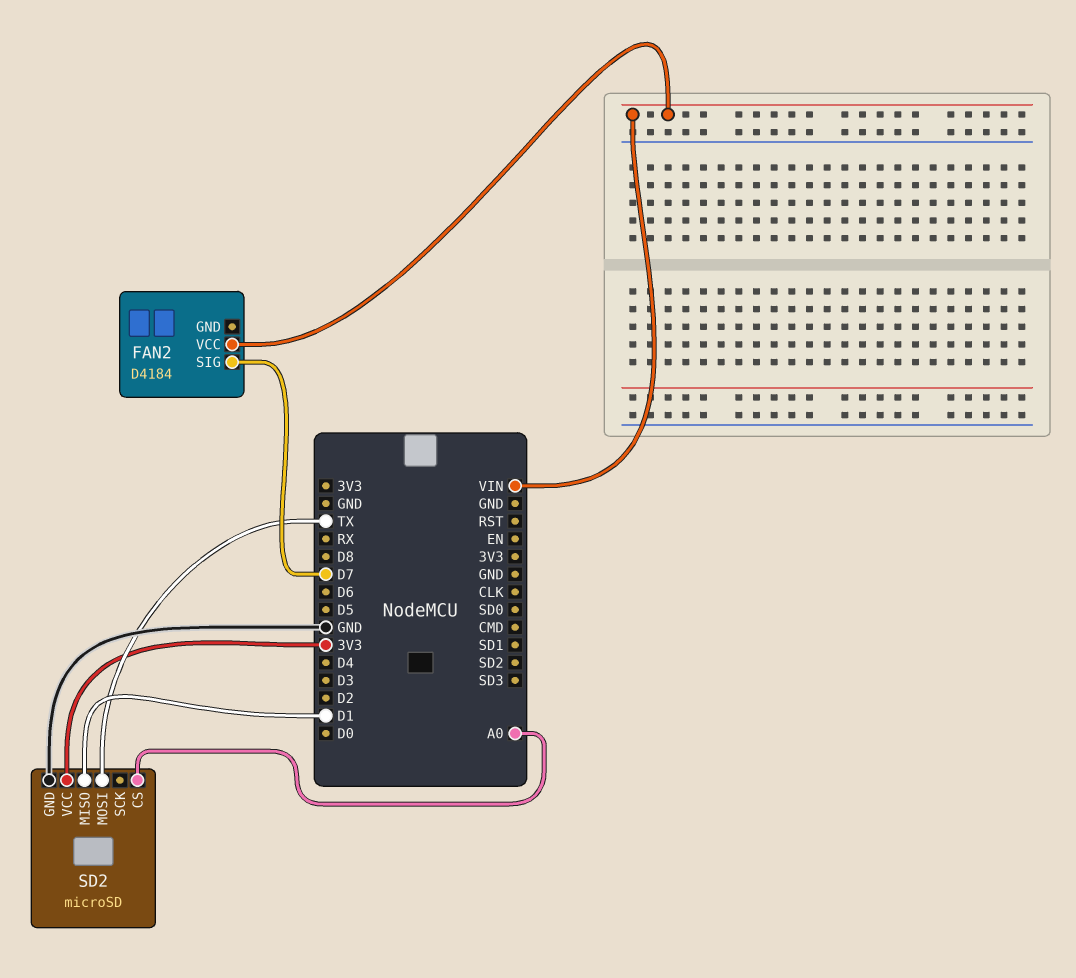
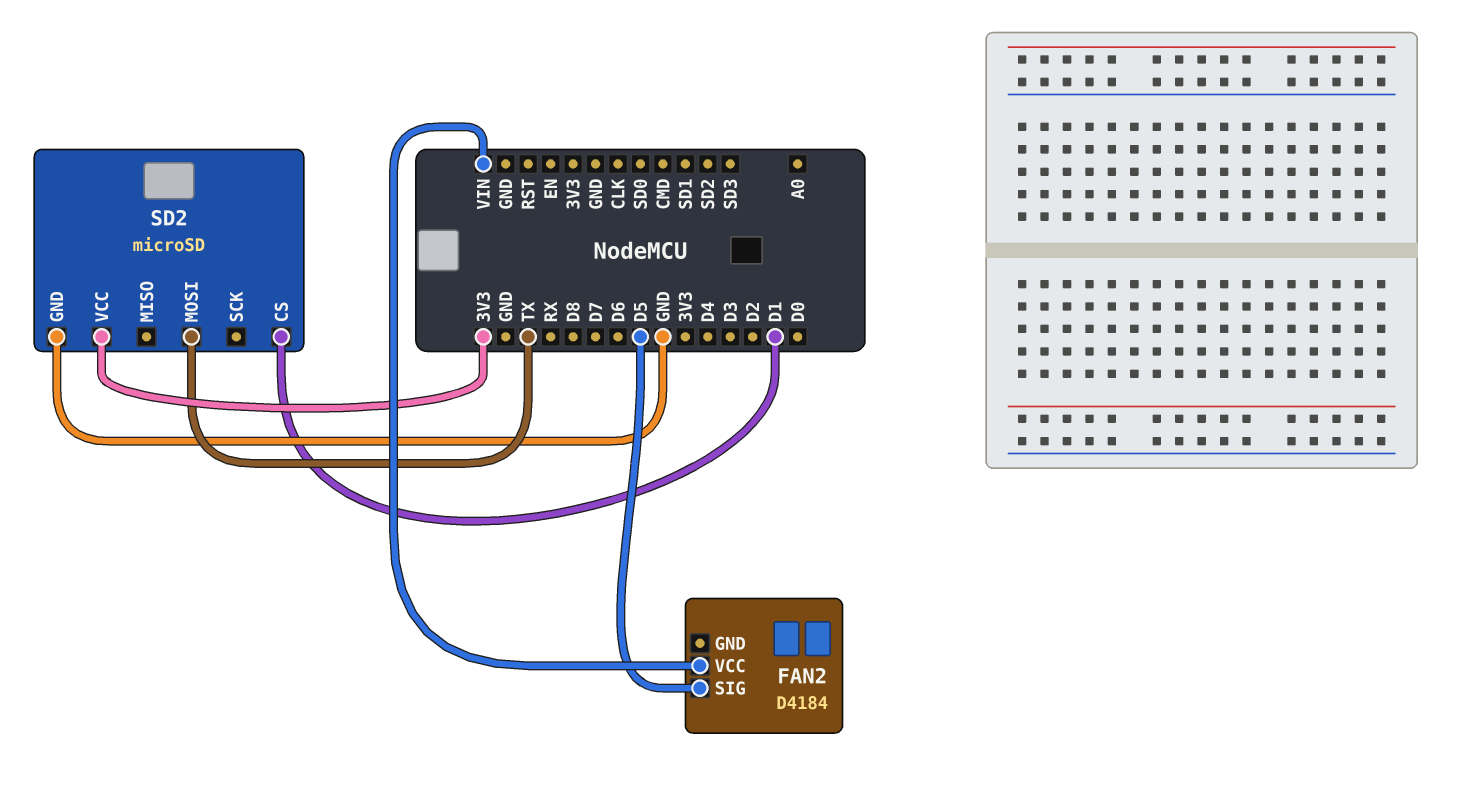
FAN2 pin SIG: D7 -> D5
SD2 pin CS: A0 -> D1
SD2 pin MISO: D1 -> none

